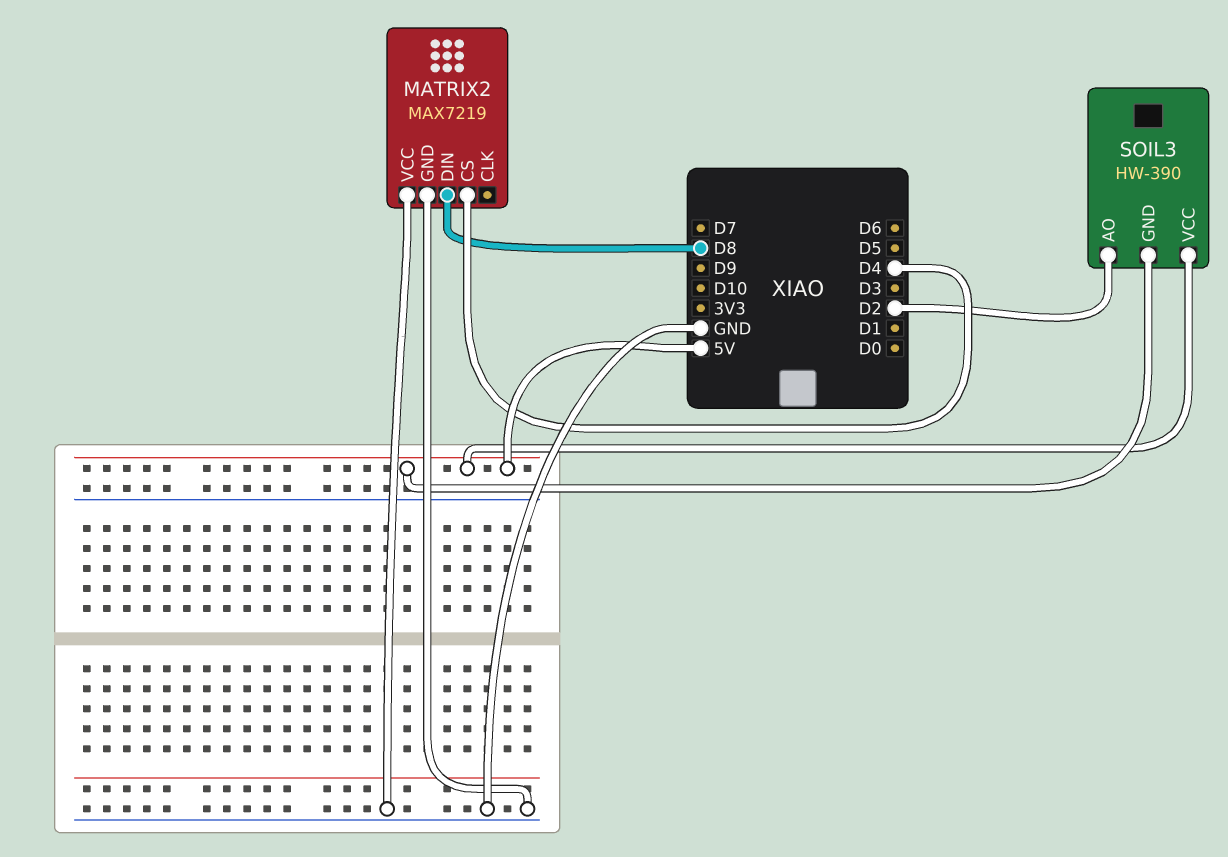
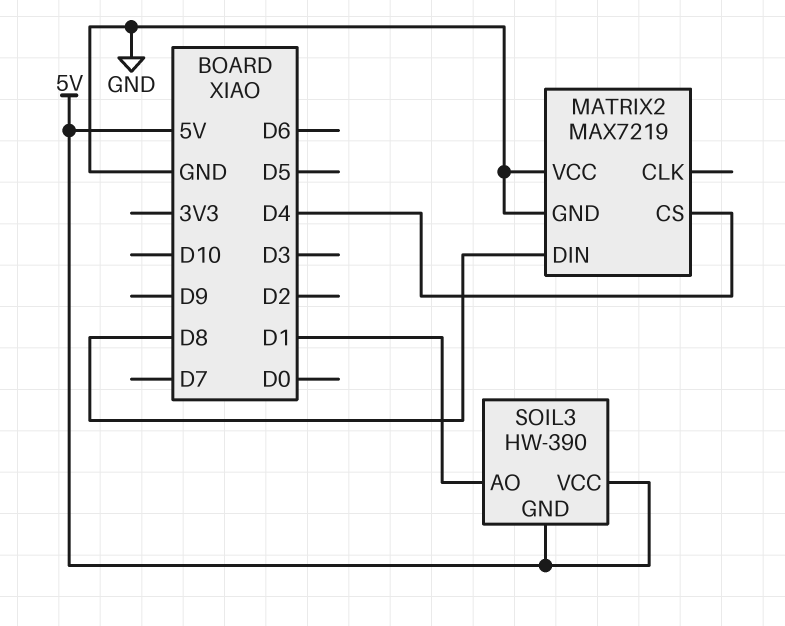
SOIL3 pin AO: D2 -> D1

